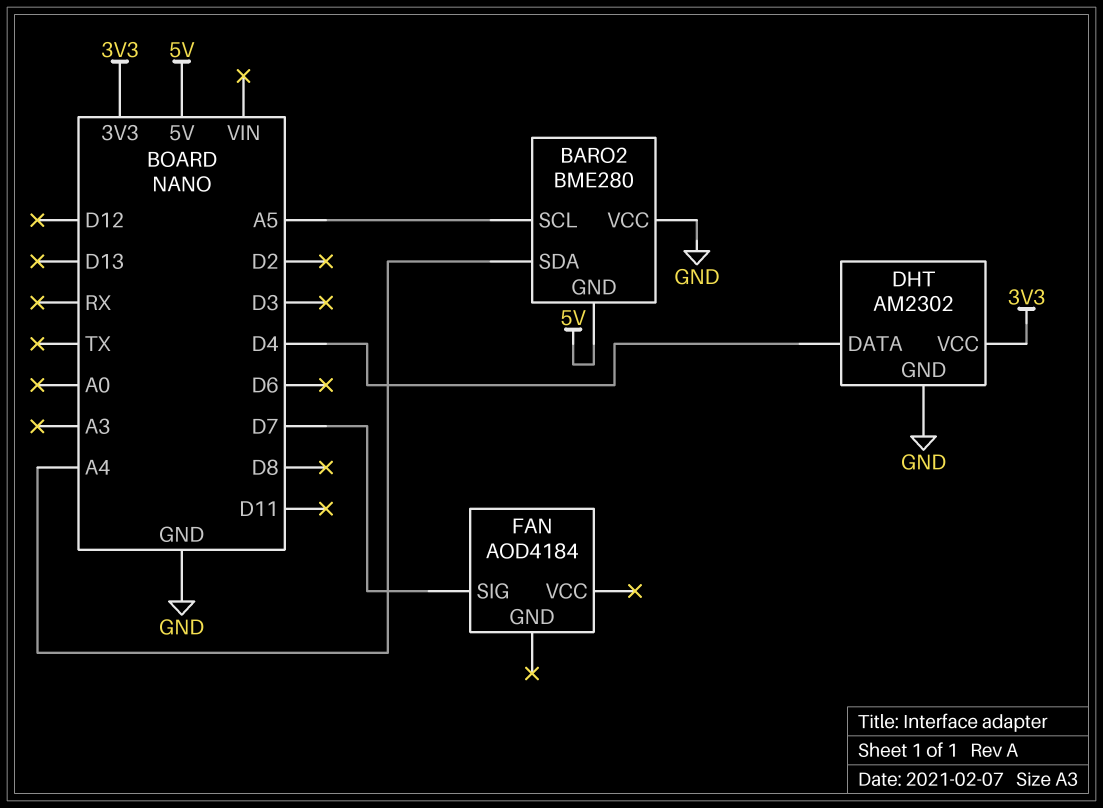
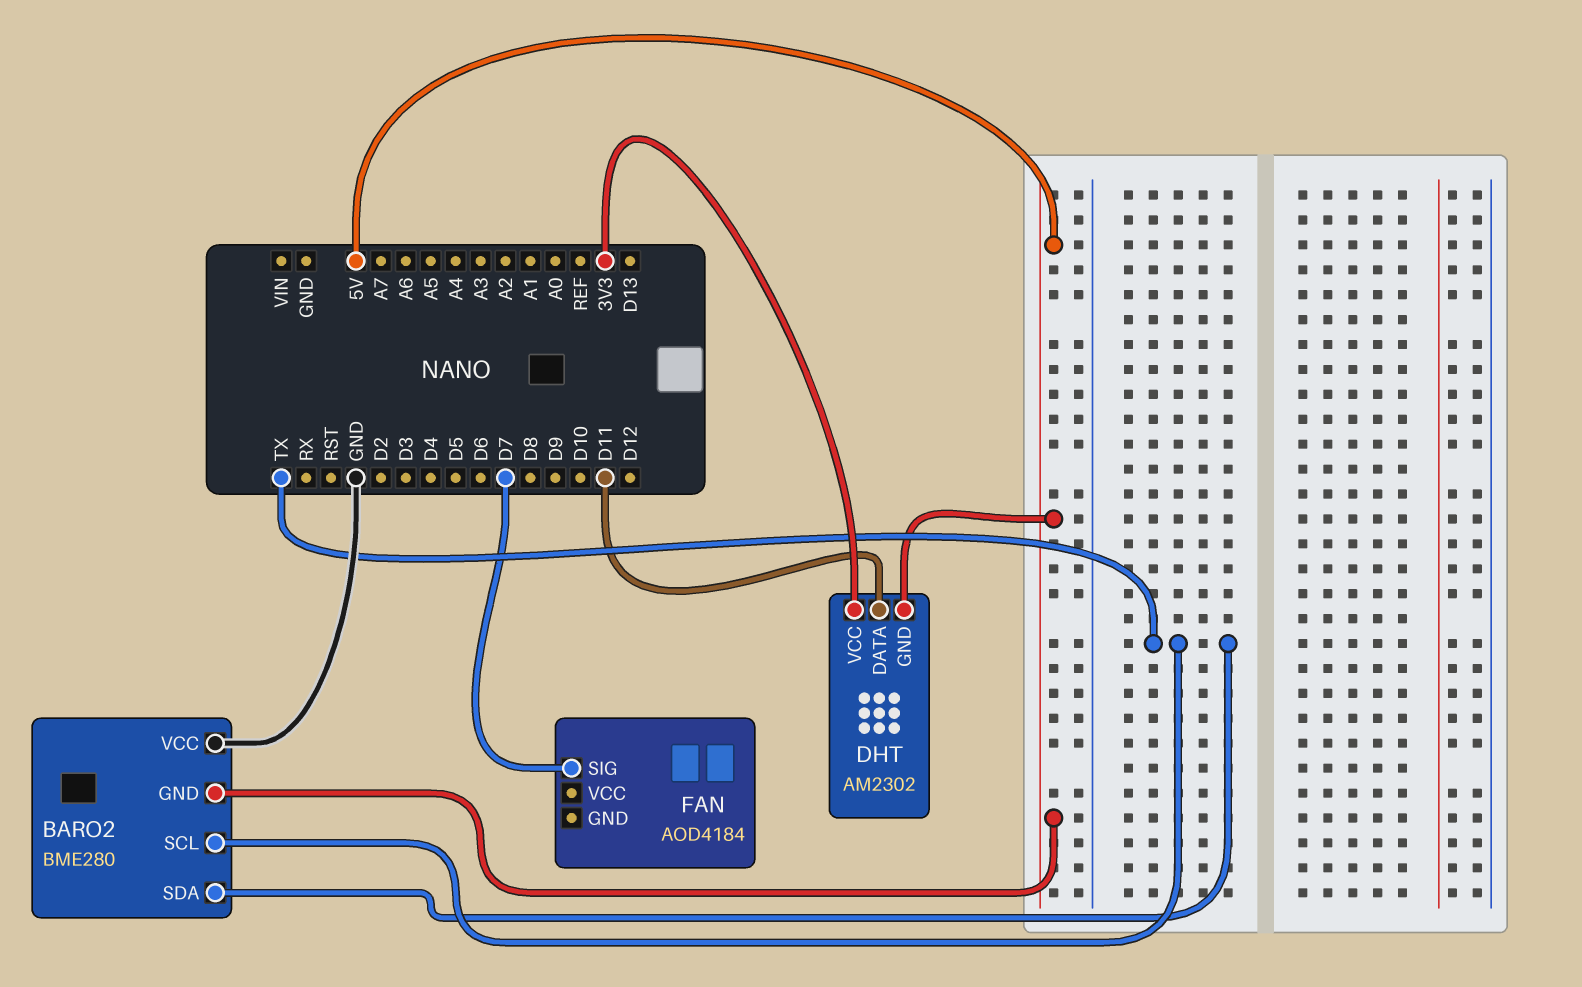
BARO2 pin SCL: A5 -> TX
BARO2 pin SDA: A4 -> TX
DHT pin DATA: D4 -> D11
DHT pin GND: GND -> 5V

